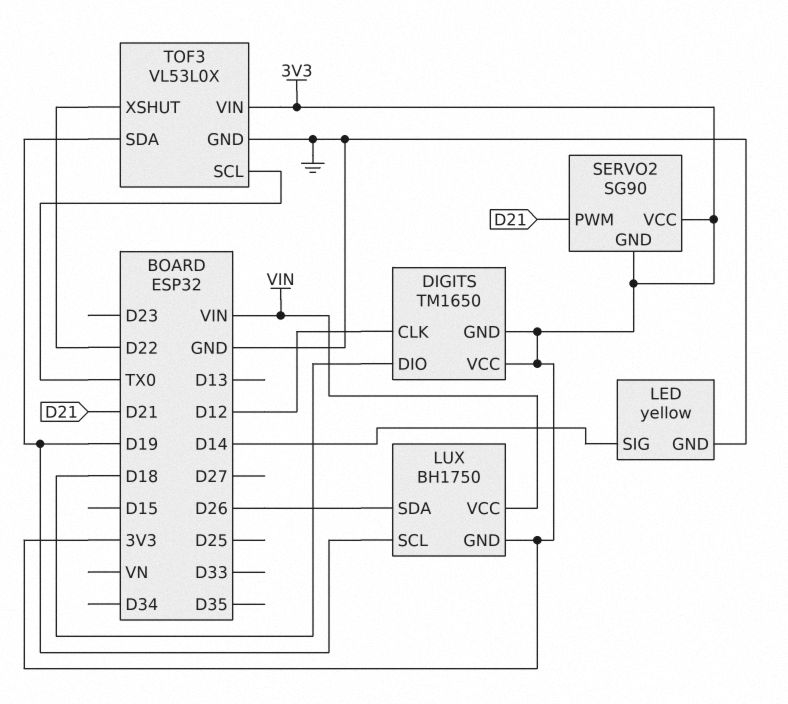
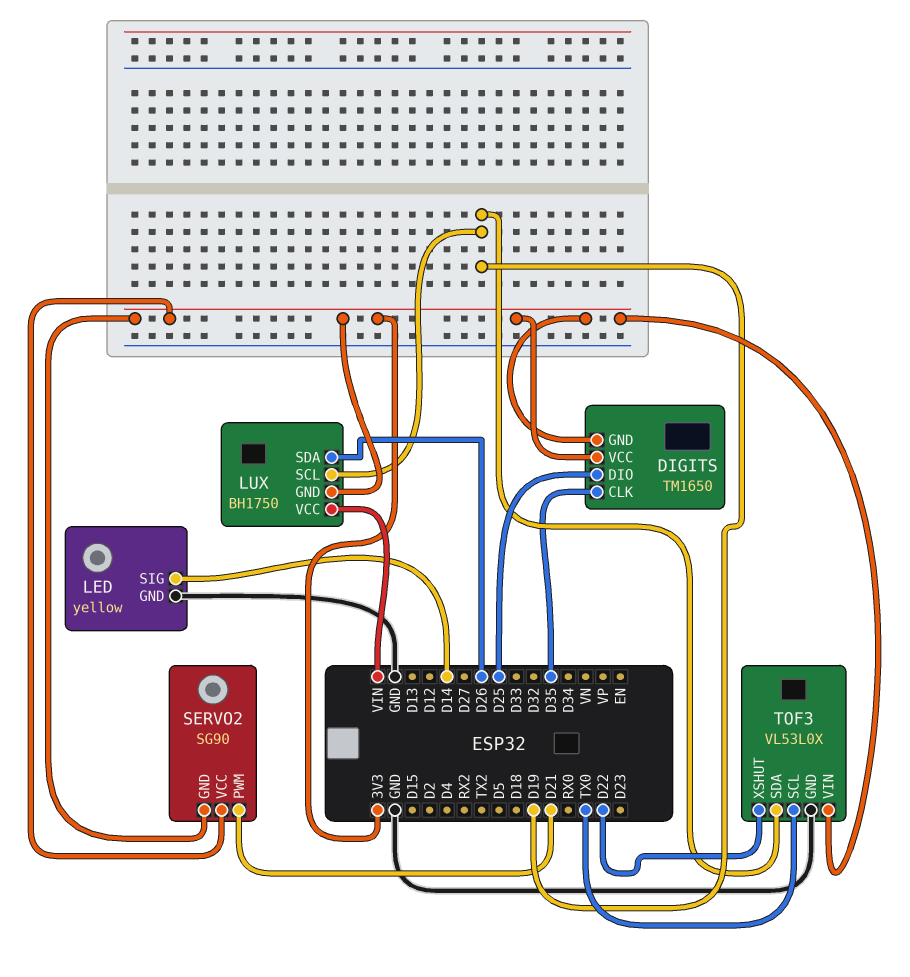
DIGITS pin CLK: D12 -> D35
DIGITS pin DIO: D18 -> D25

